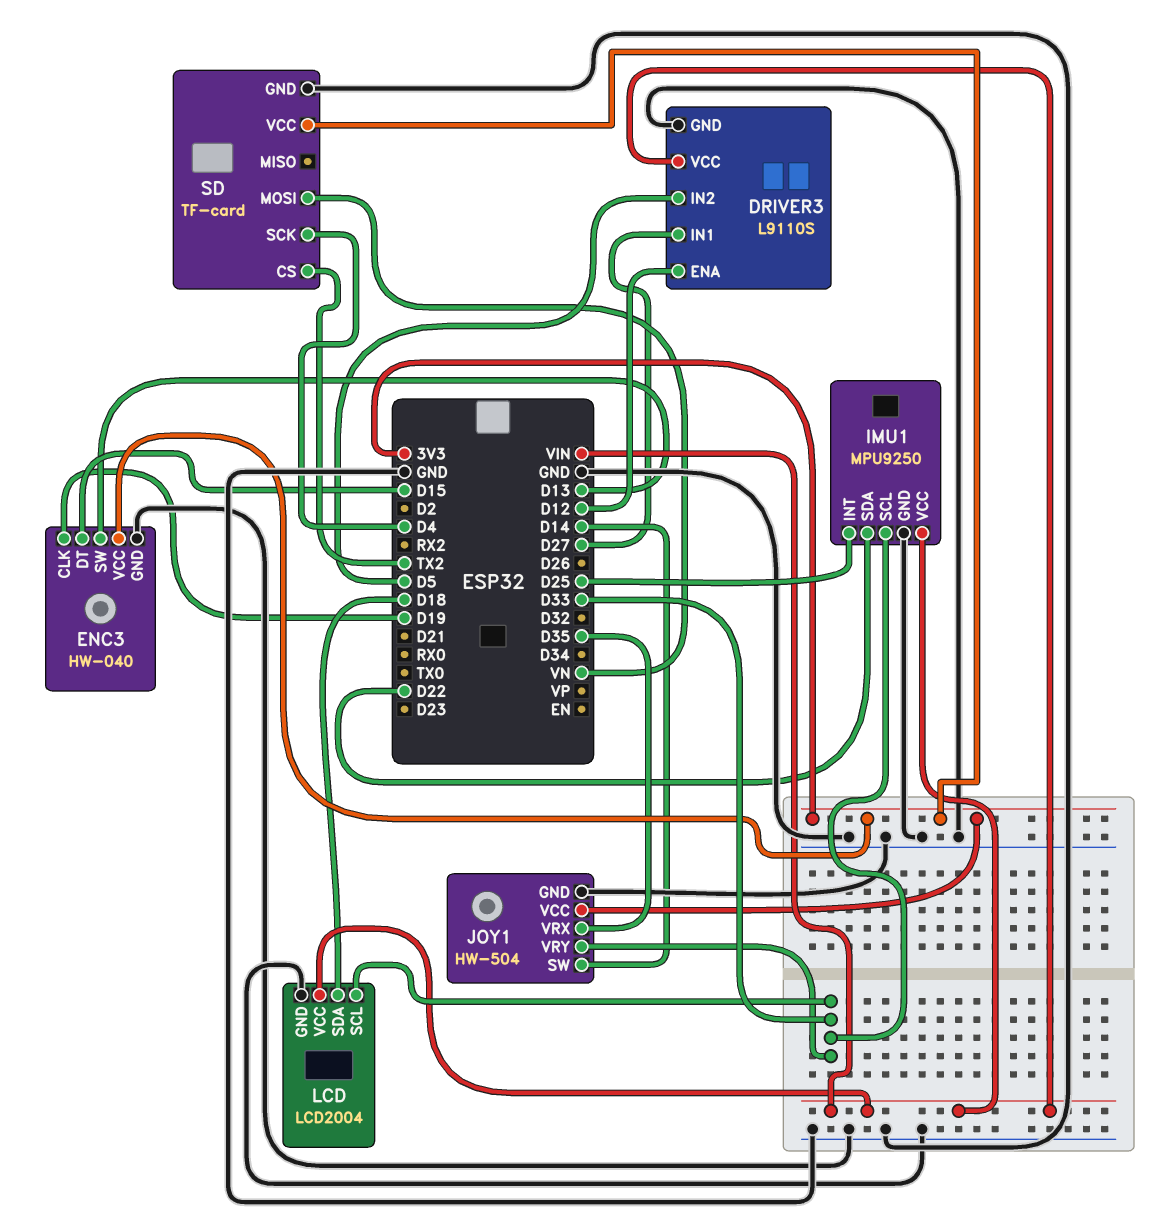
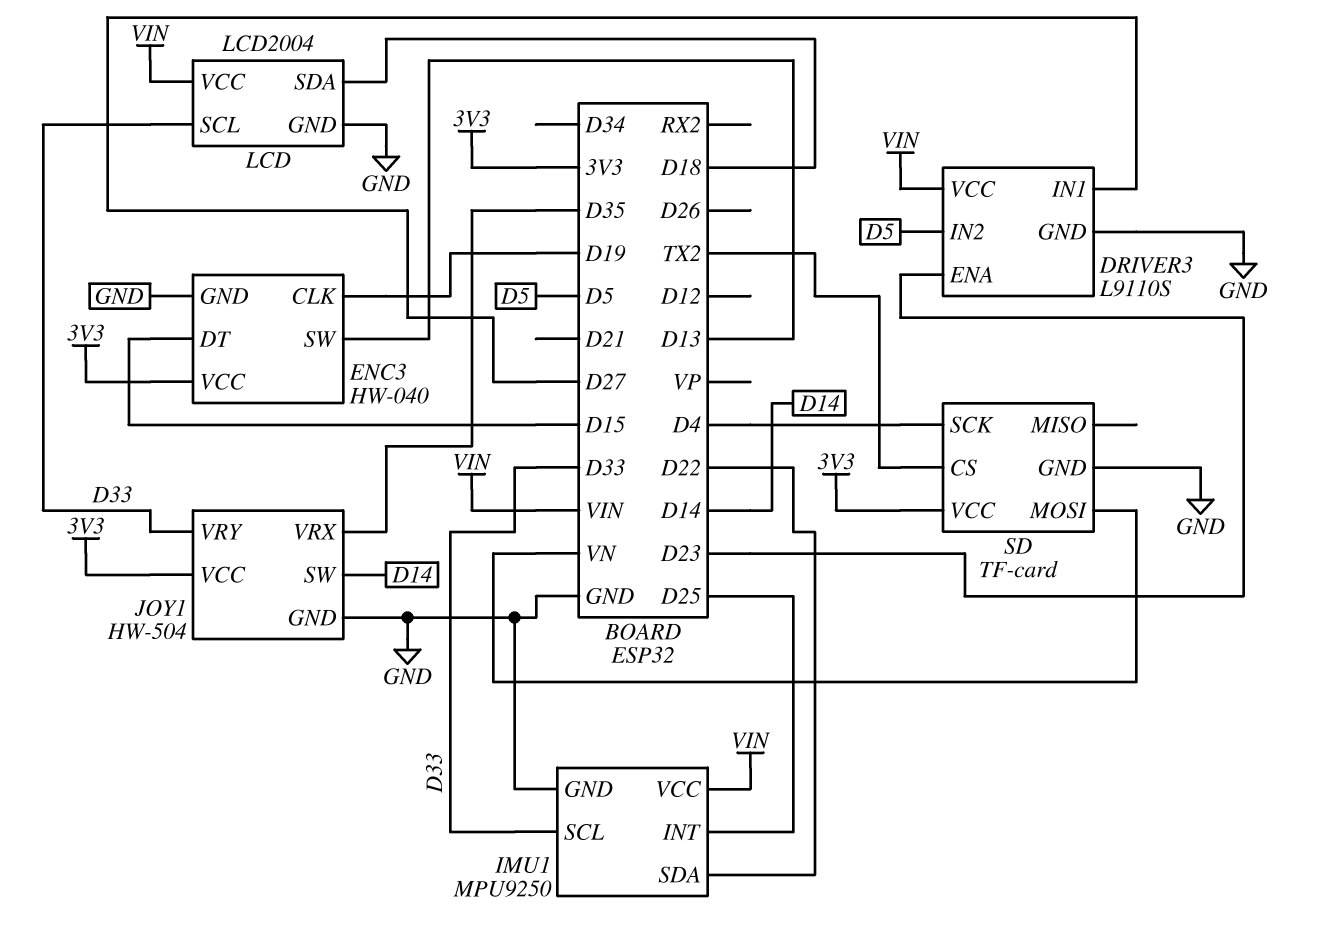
DRIVER3 pin ENA: D12 -> D23

